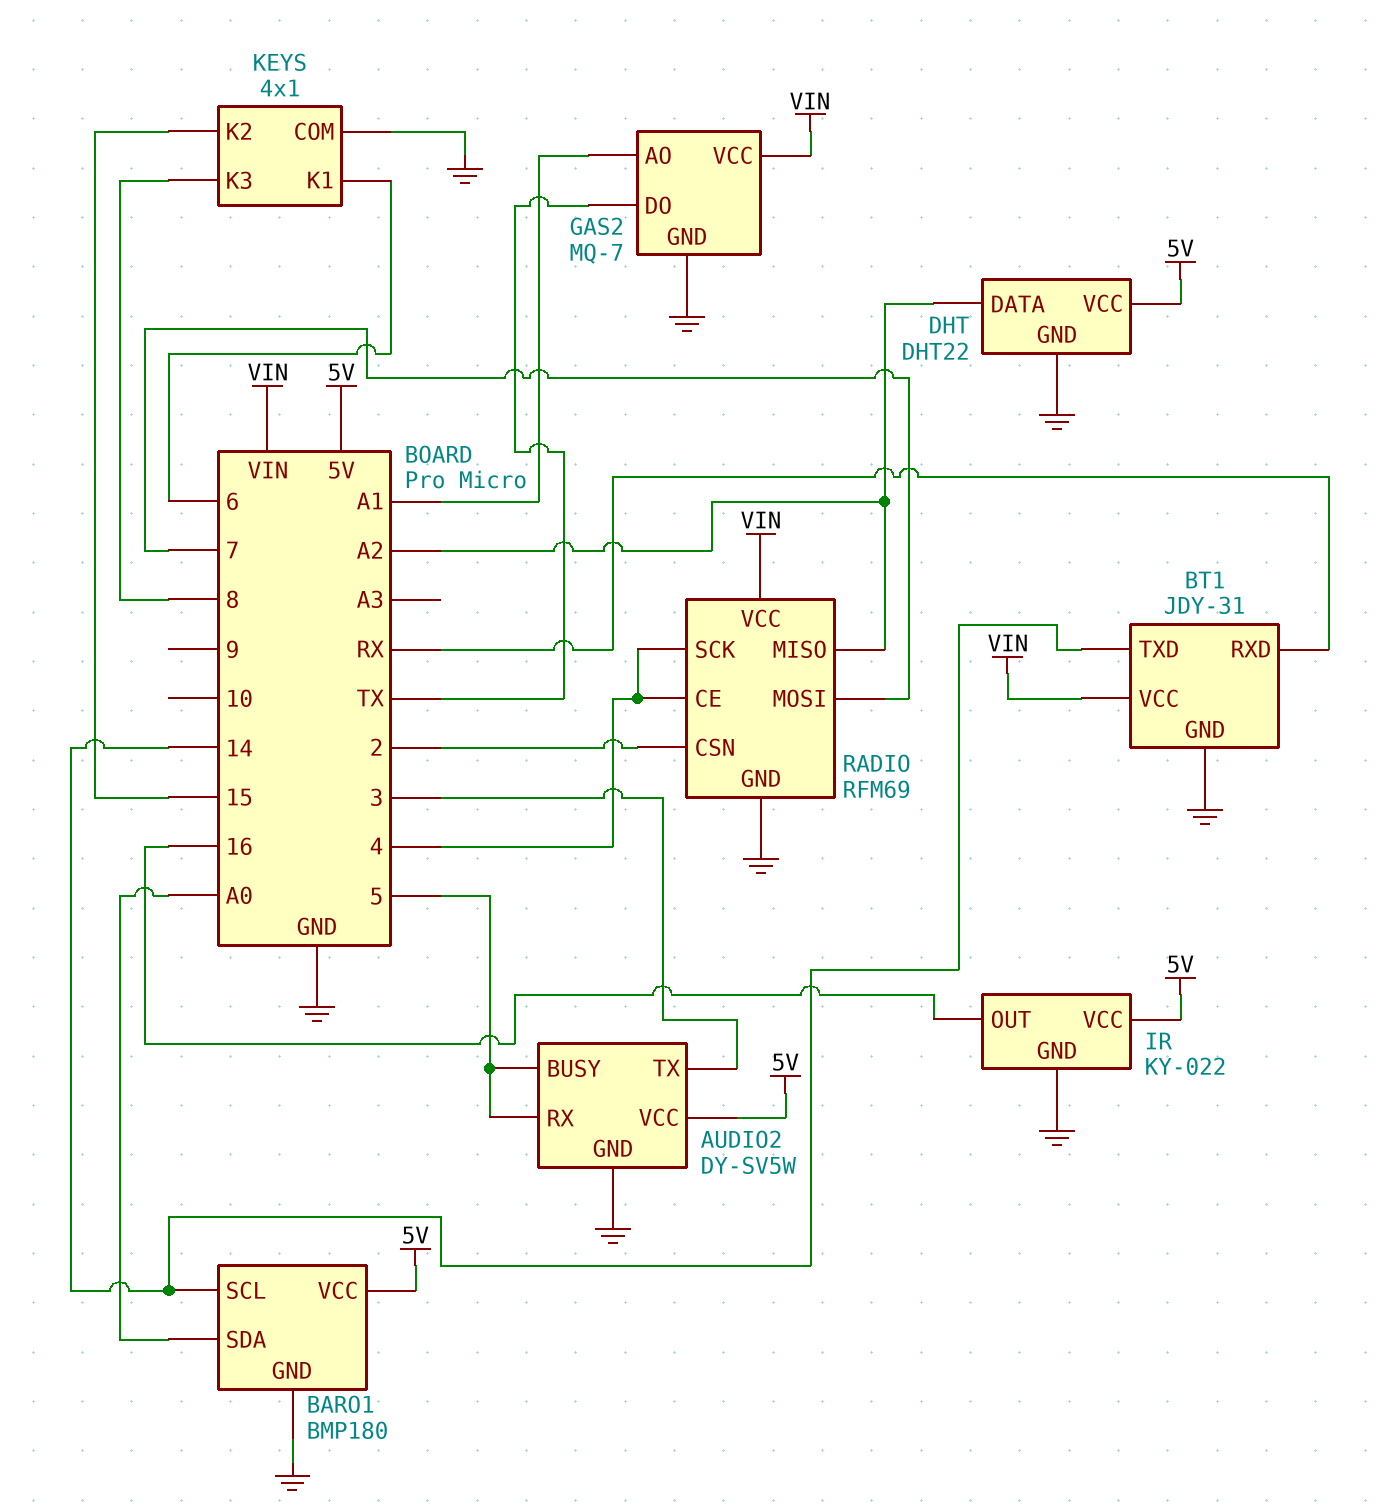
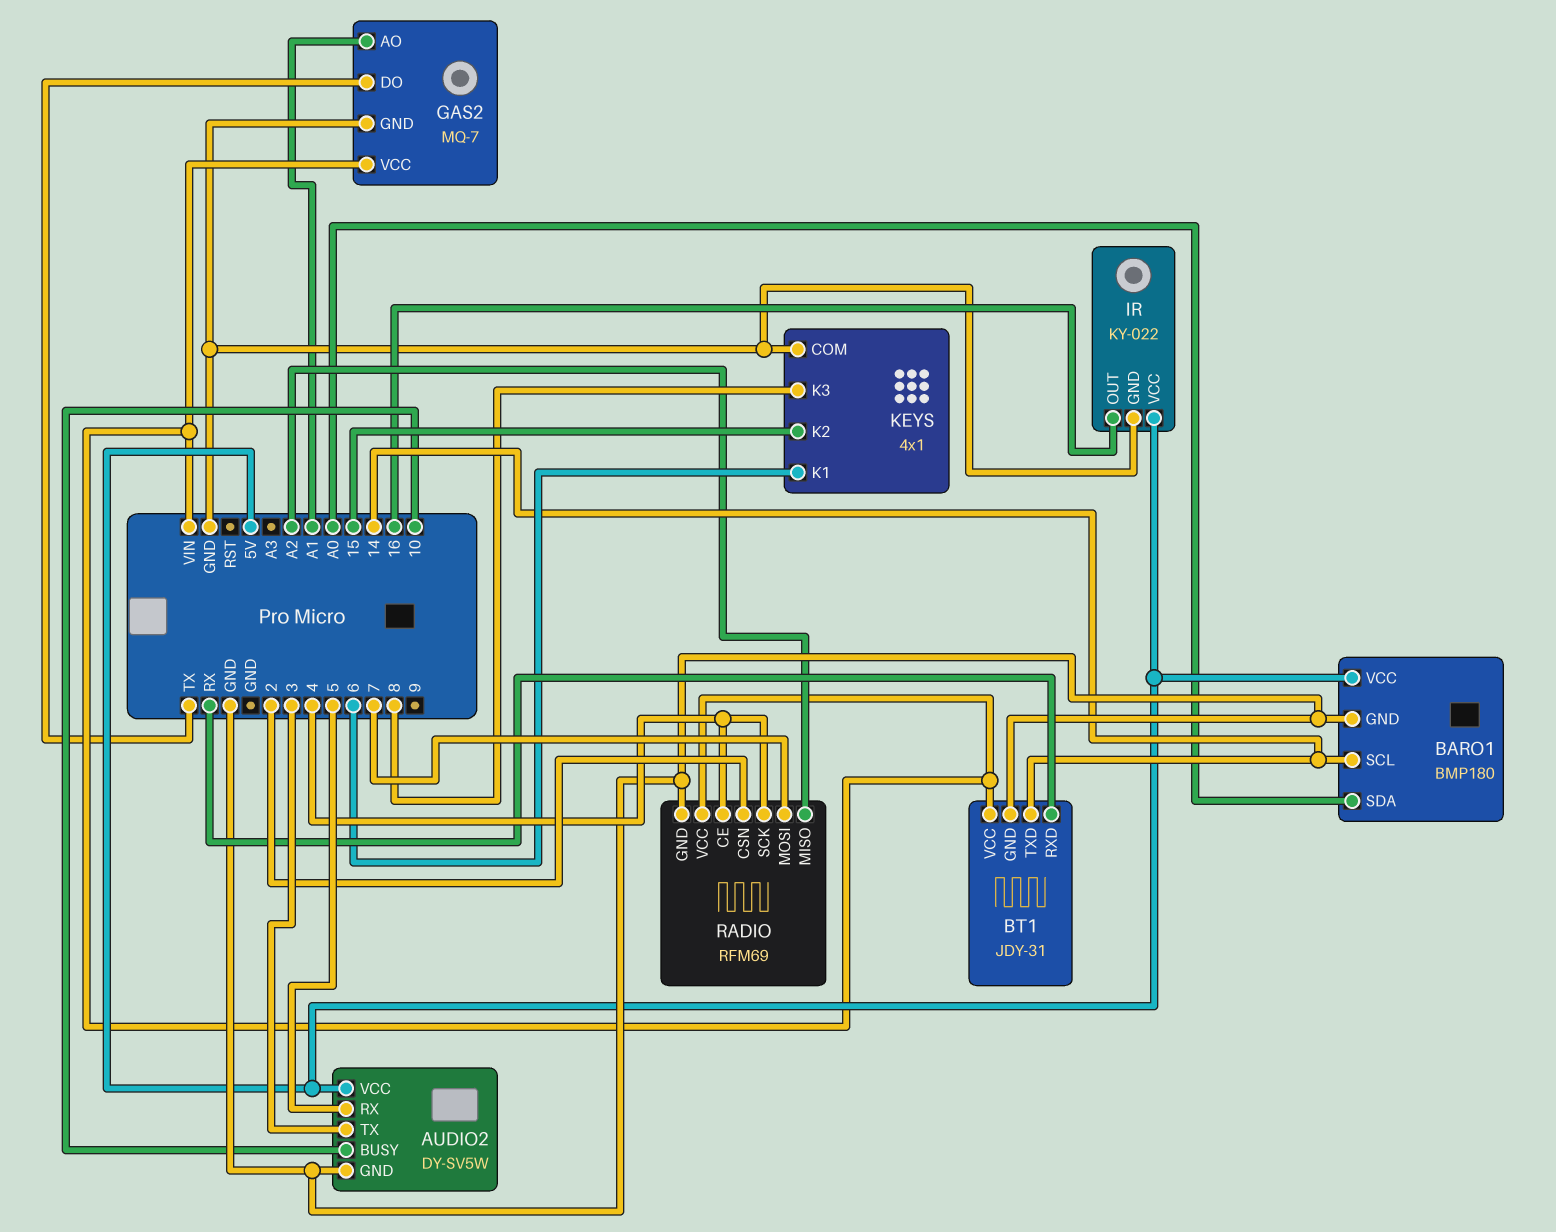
AUDIO2 pin BUSY: 5 -> 10
DHT: DHT22 -> none
DHT pin DATA: A2 -> none
DHT pin GND: GND -> none
DHT pin VCC: 5V -> none

